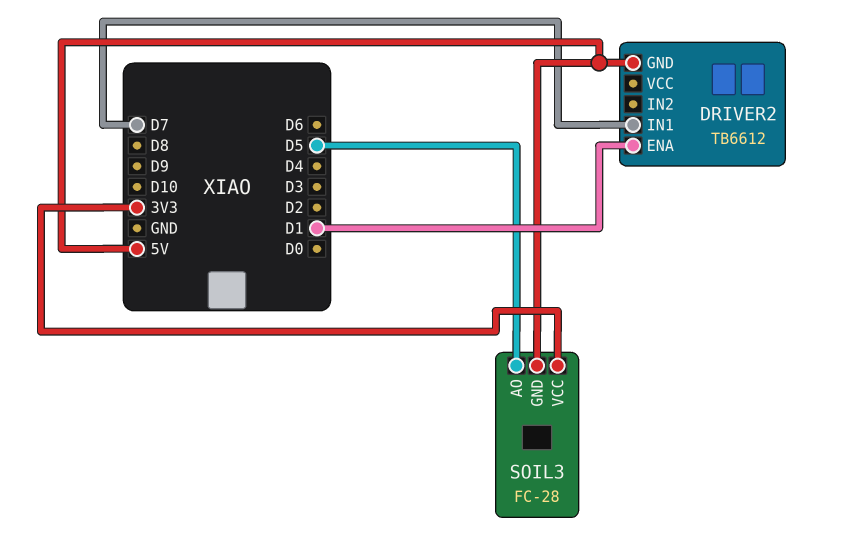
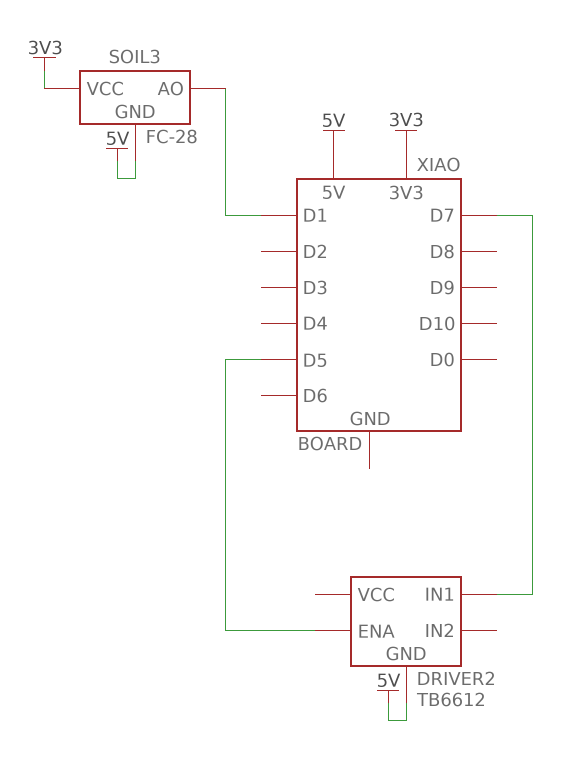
DRIVER2 pin ENA: D1 -> D5
SOIL3 pin AO: D5 -> D1

